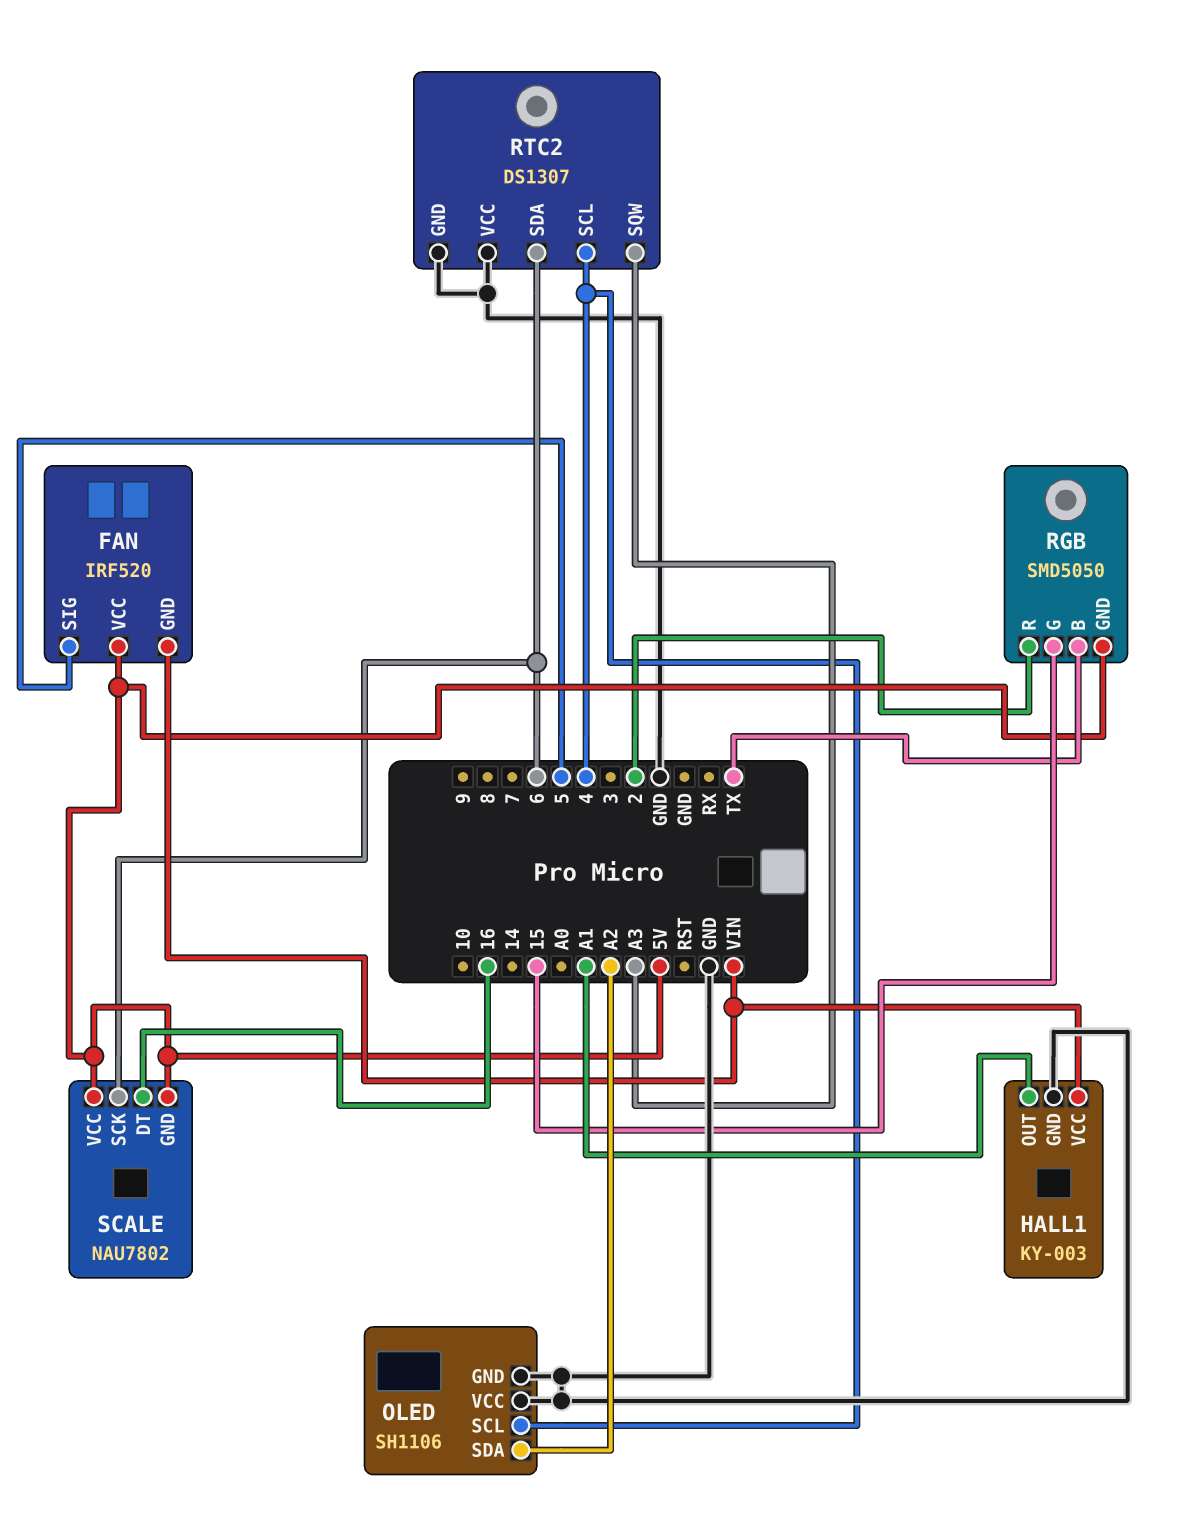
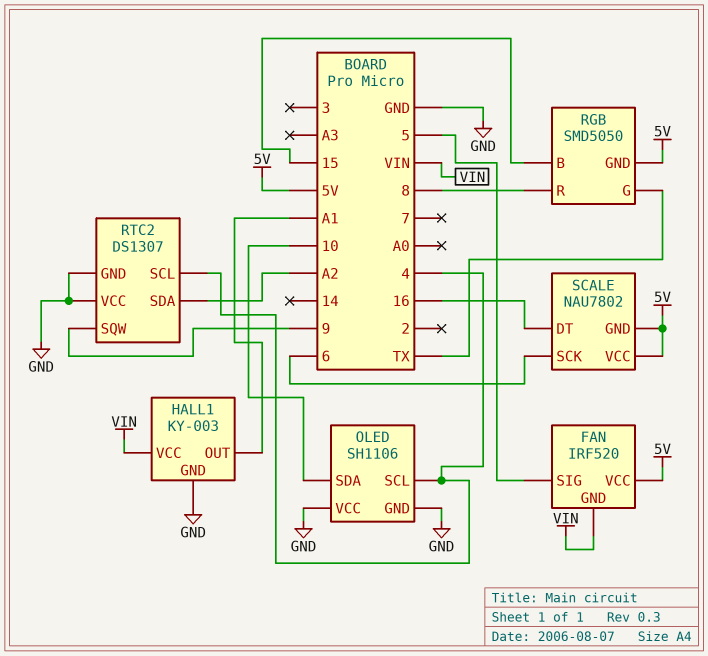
OLED pin SDA: A2 -> 10
RGB pin B: TX -> 15
RGB pin G: 15 -> TX
RGB pin R: 2 -> 8
RTC2 pin SDA: 6 -> A2
RTC2 pin SQW: A3 -> 9

